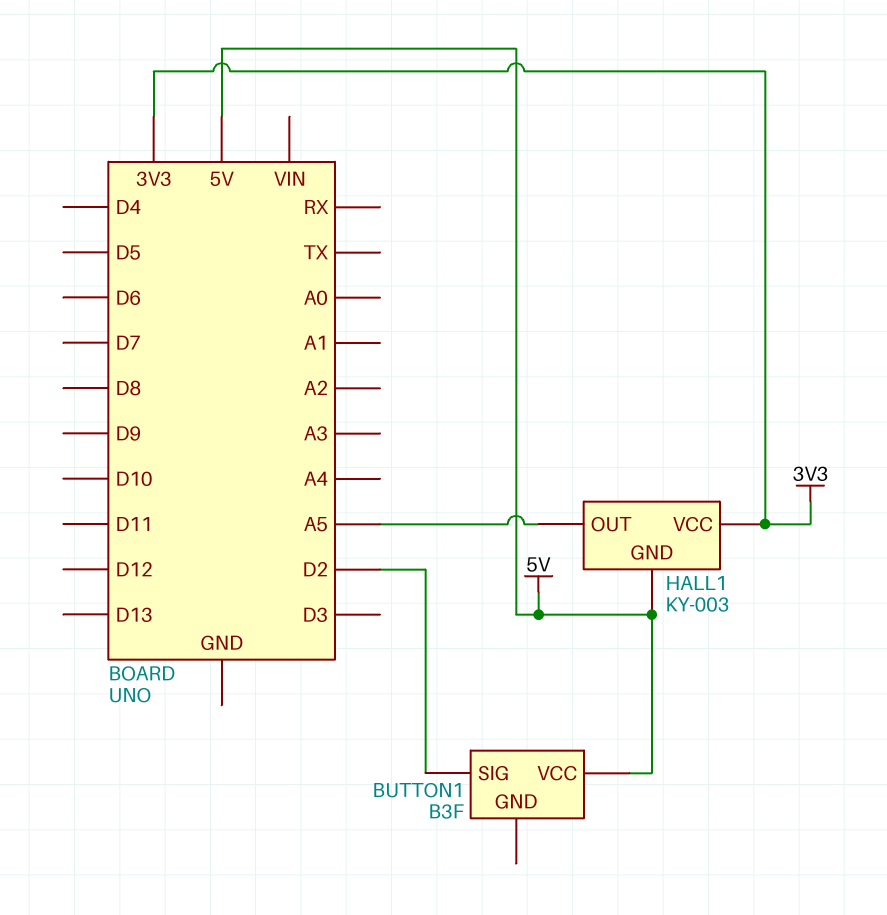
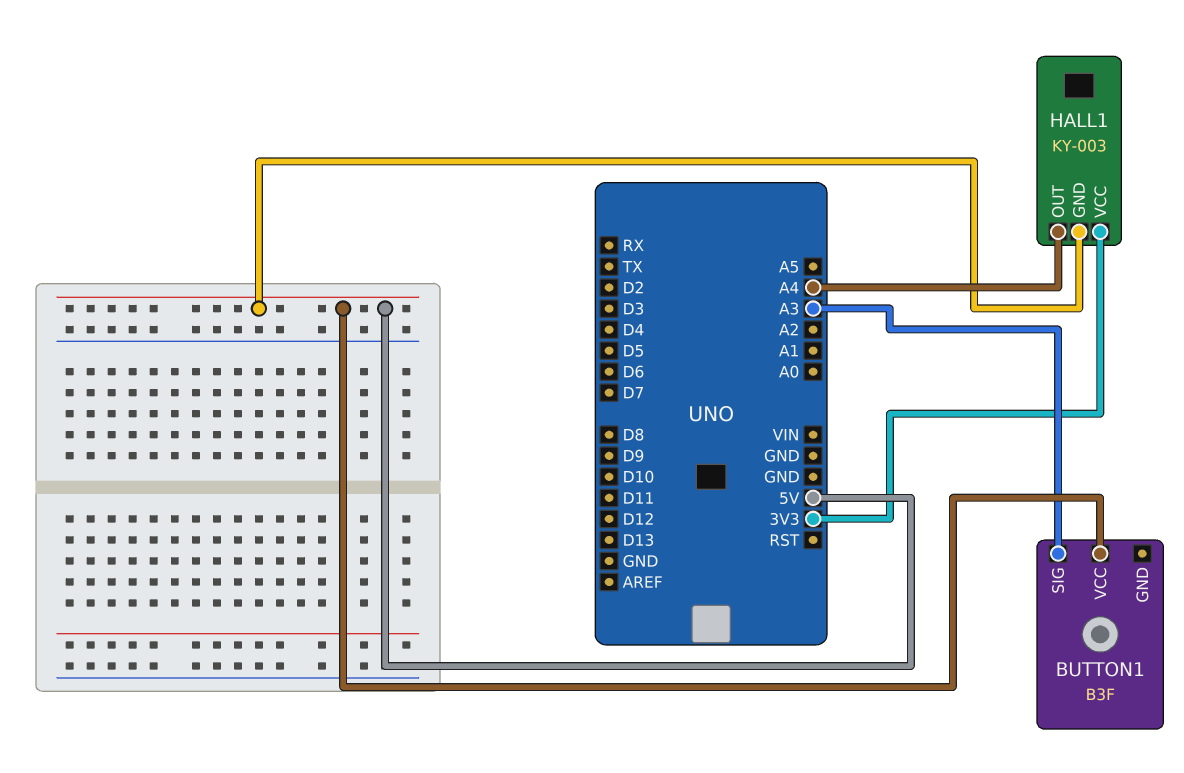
BUTTON1 pin SIG: D2 -> A3
HALL1 pin OUT: A5 -> A4

